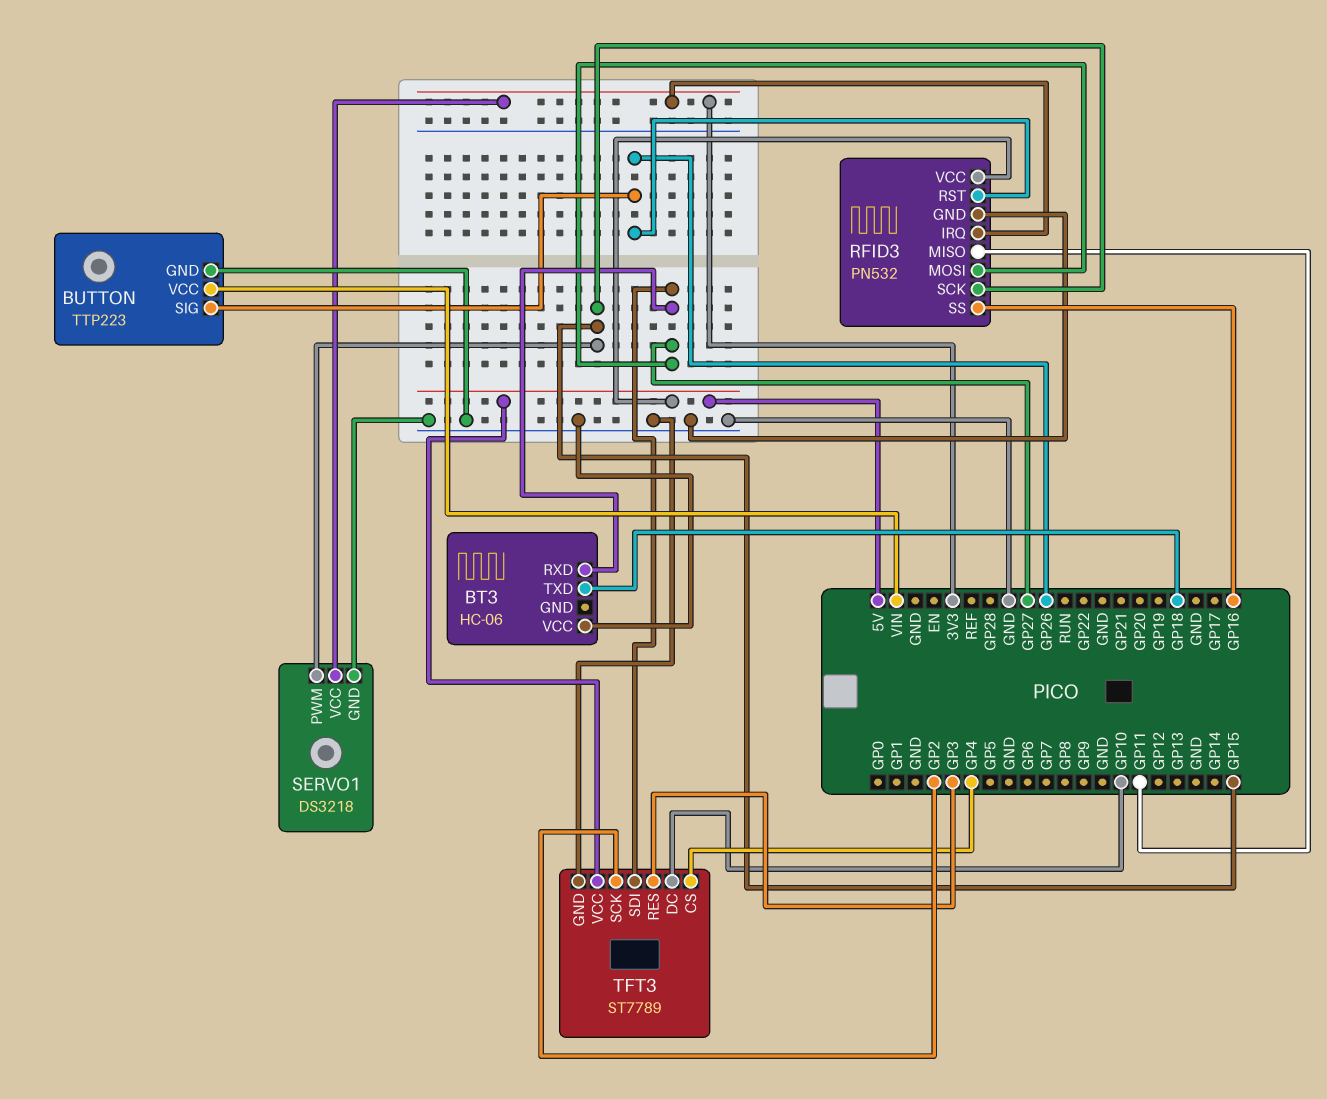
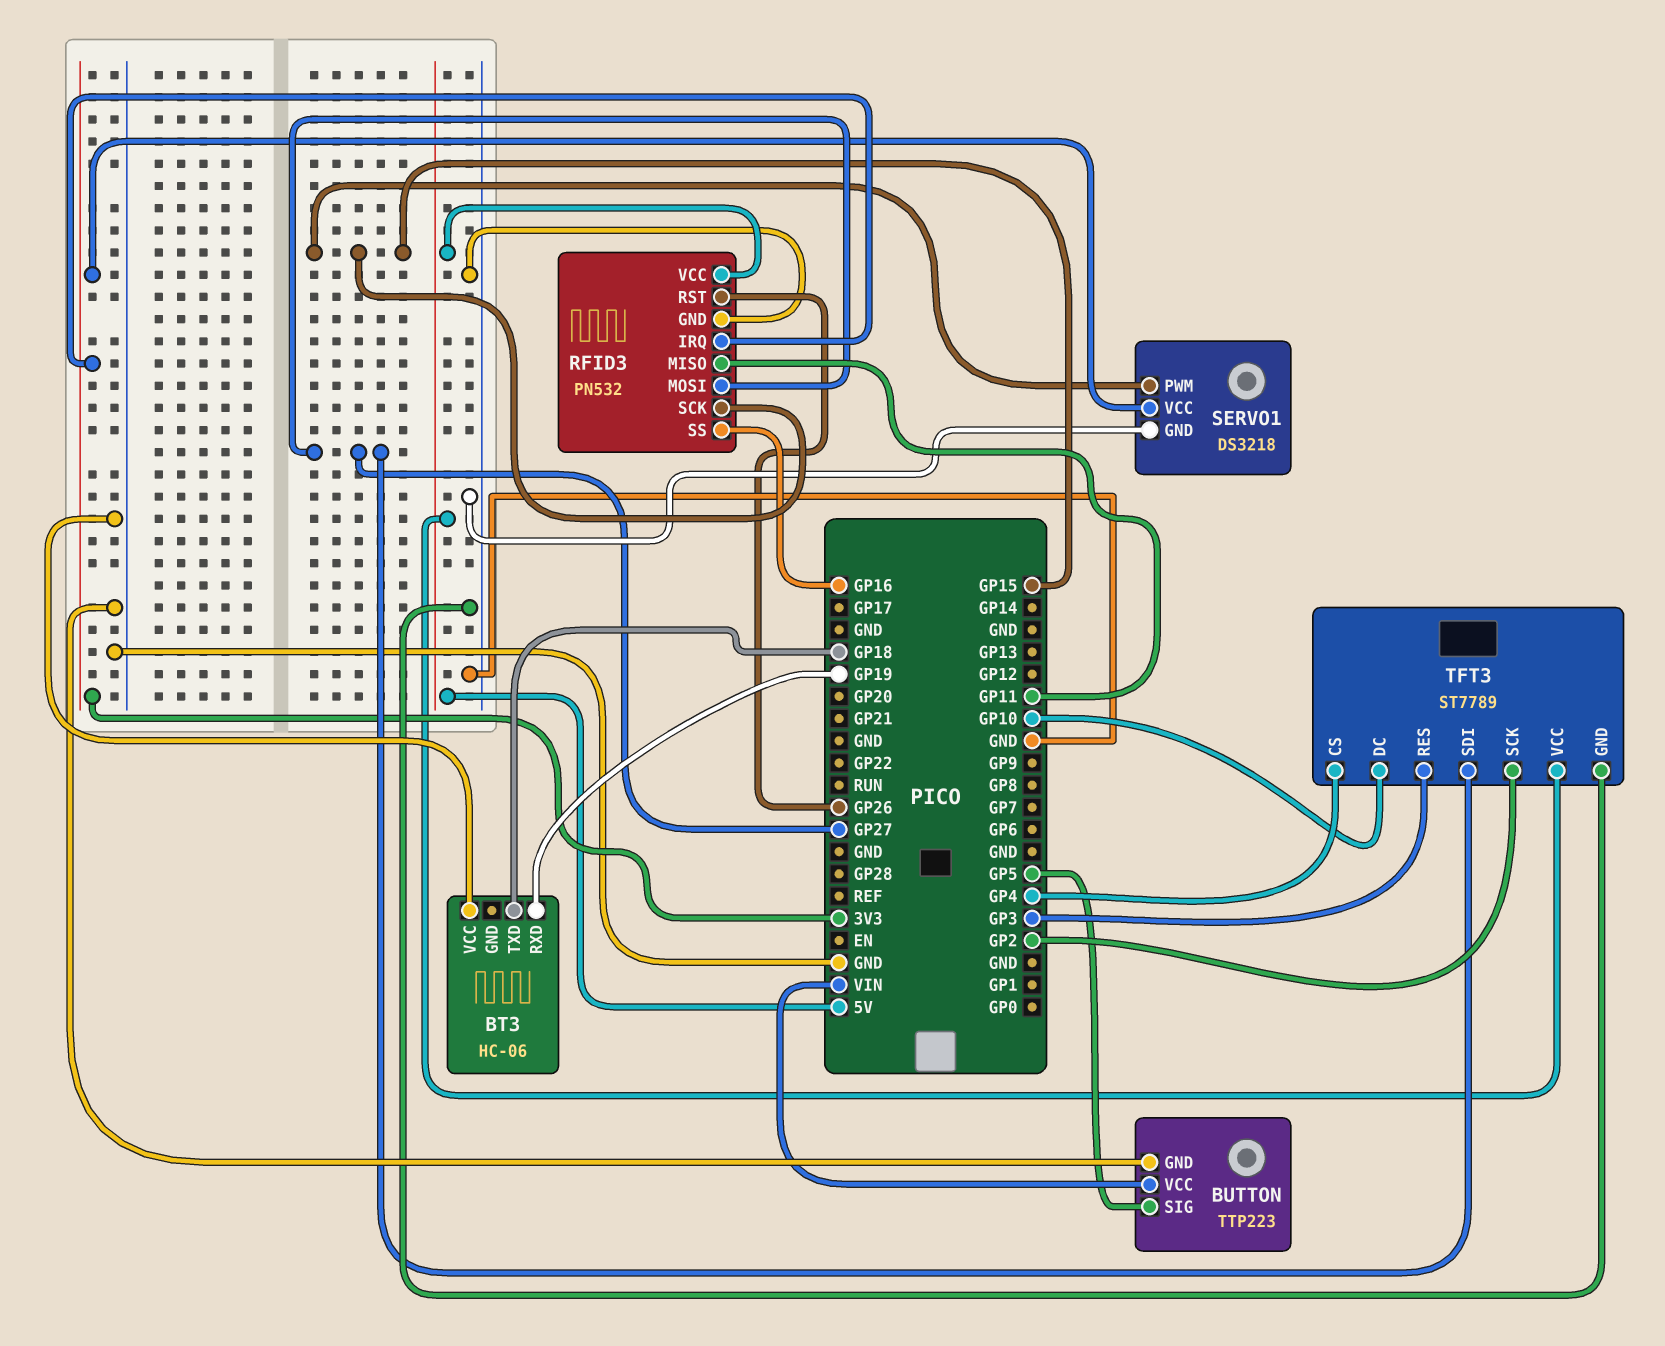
BT3 pin RXD: GP27 -> GP19
BUTTON pin SIG: GP26 -> GP5

